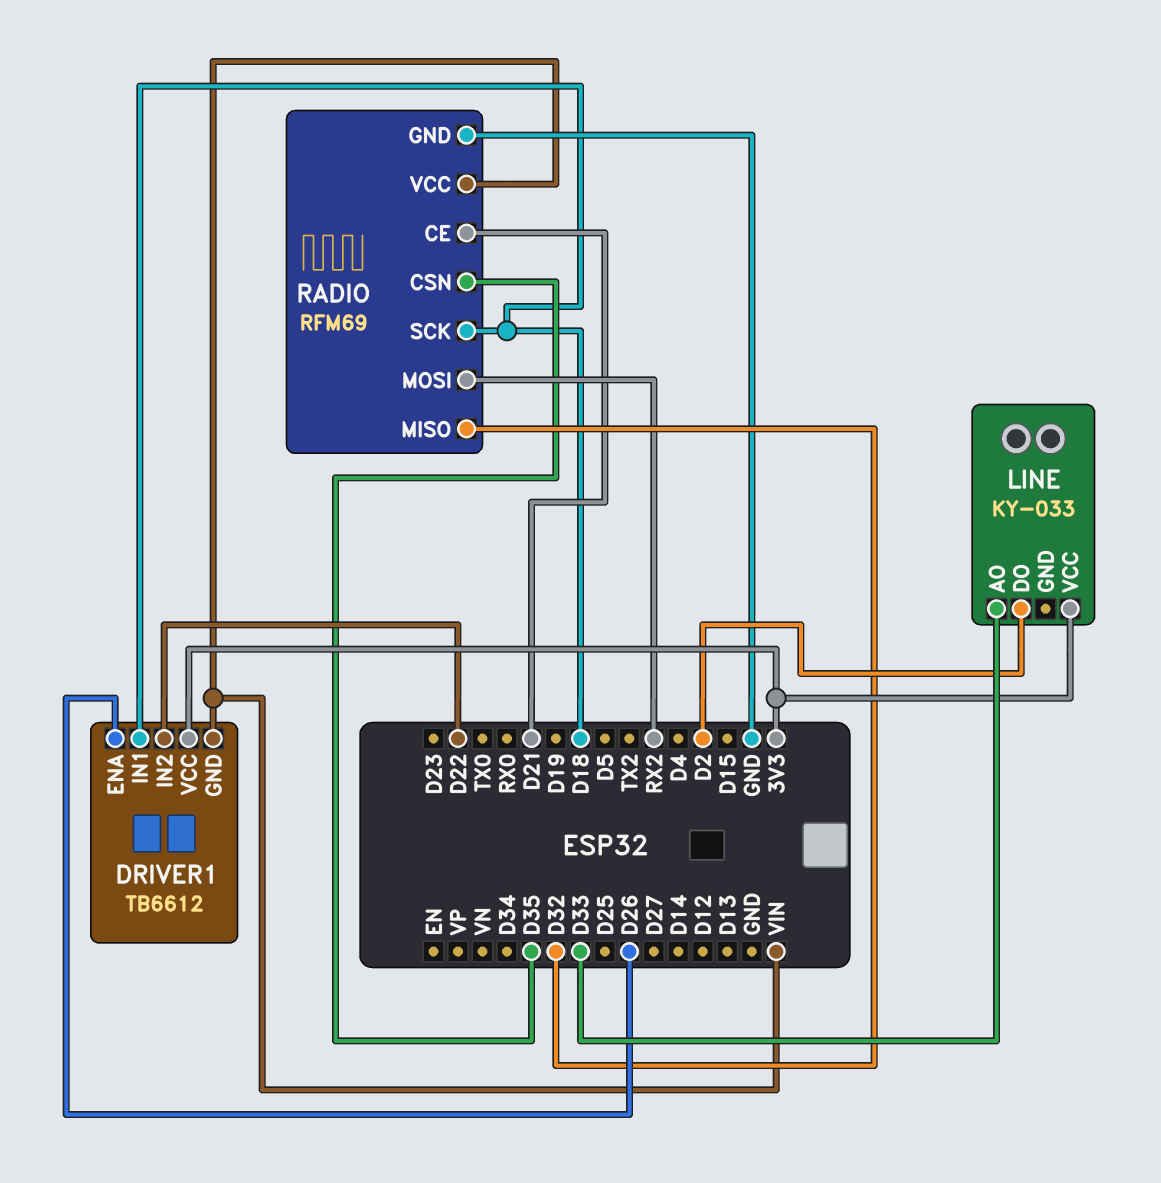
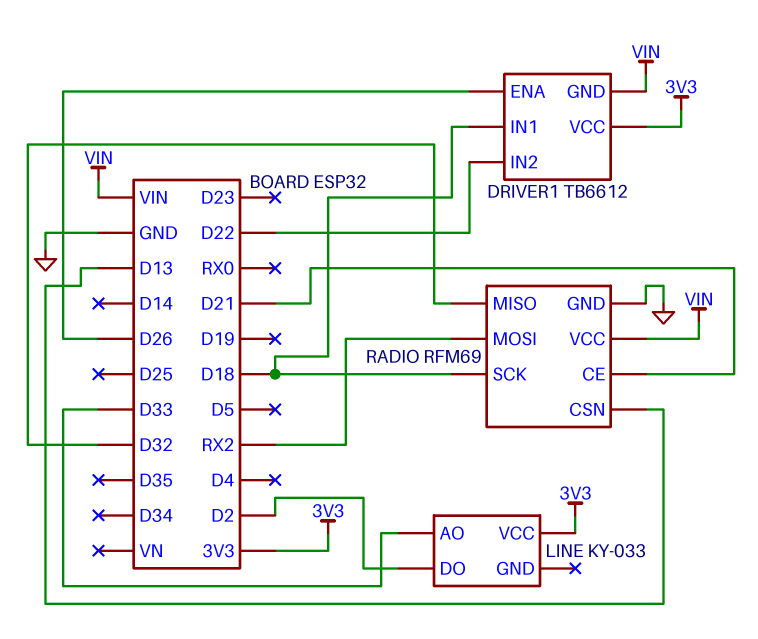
RADIO pin CSN: D35 -> D13

